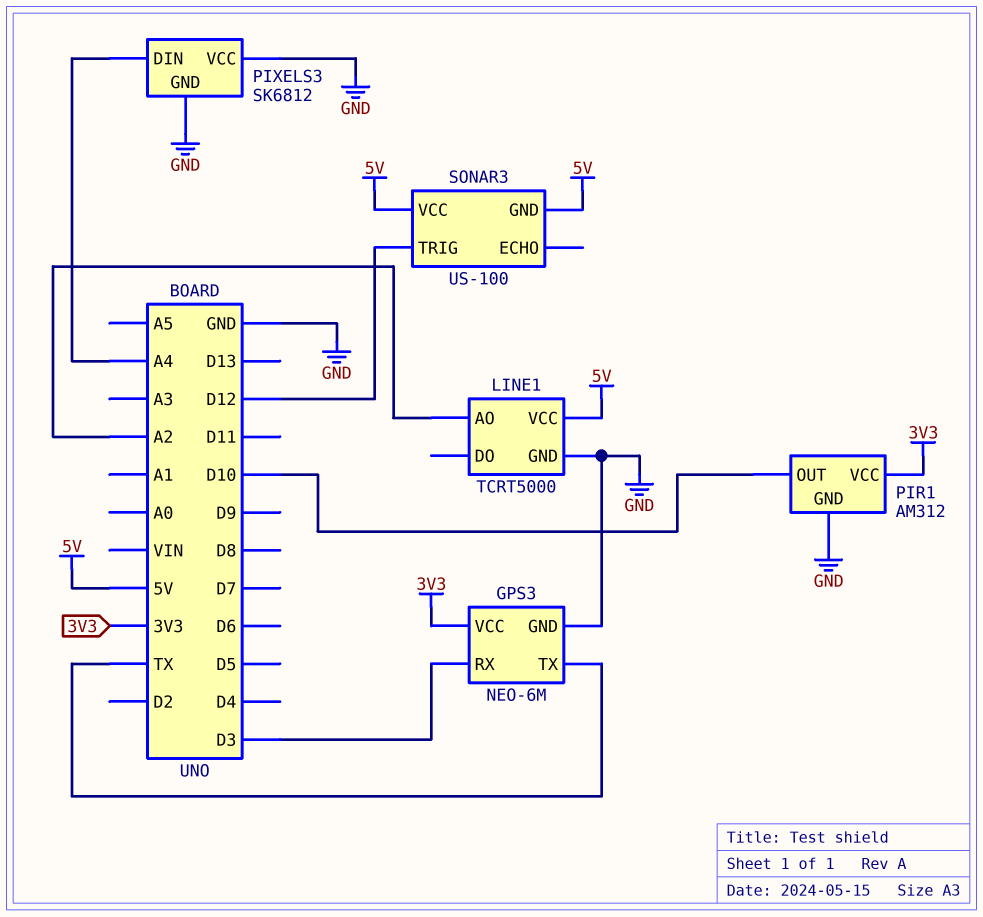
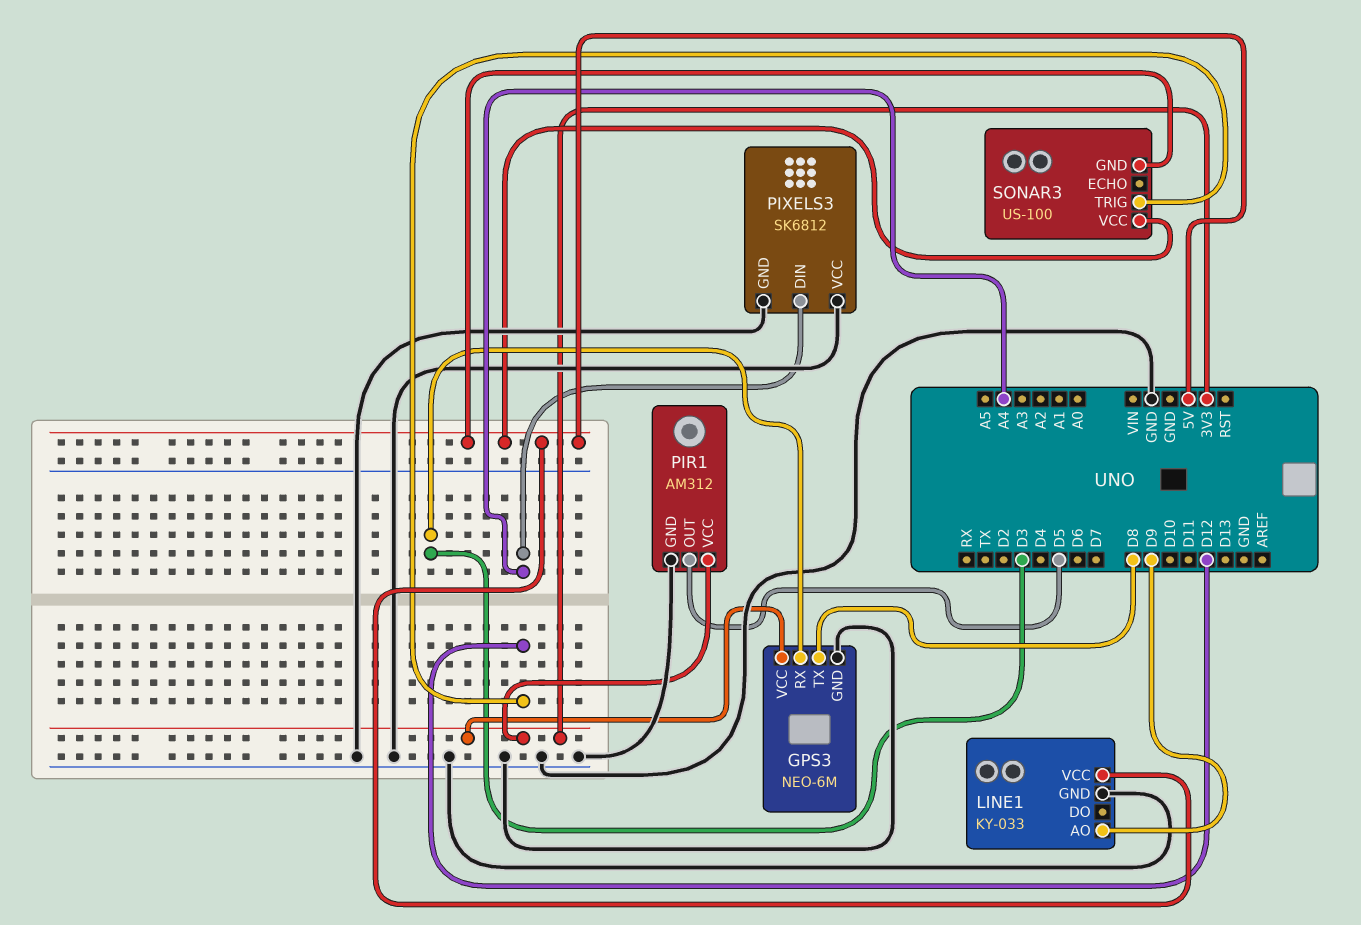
GPS3 pin TX: TX -> D8
LINE1: TCRT5000 -> KY-033
LINE1 pin AO: A2 -> D9
PIR1 pin OUT: D10 -> D5

